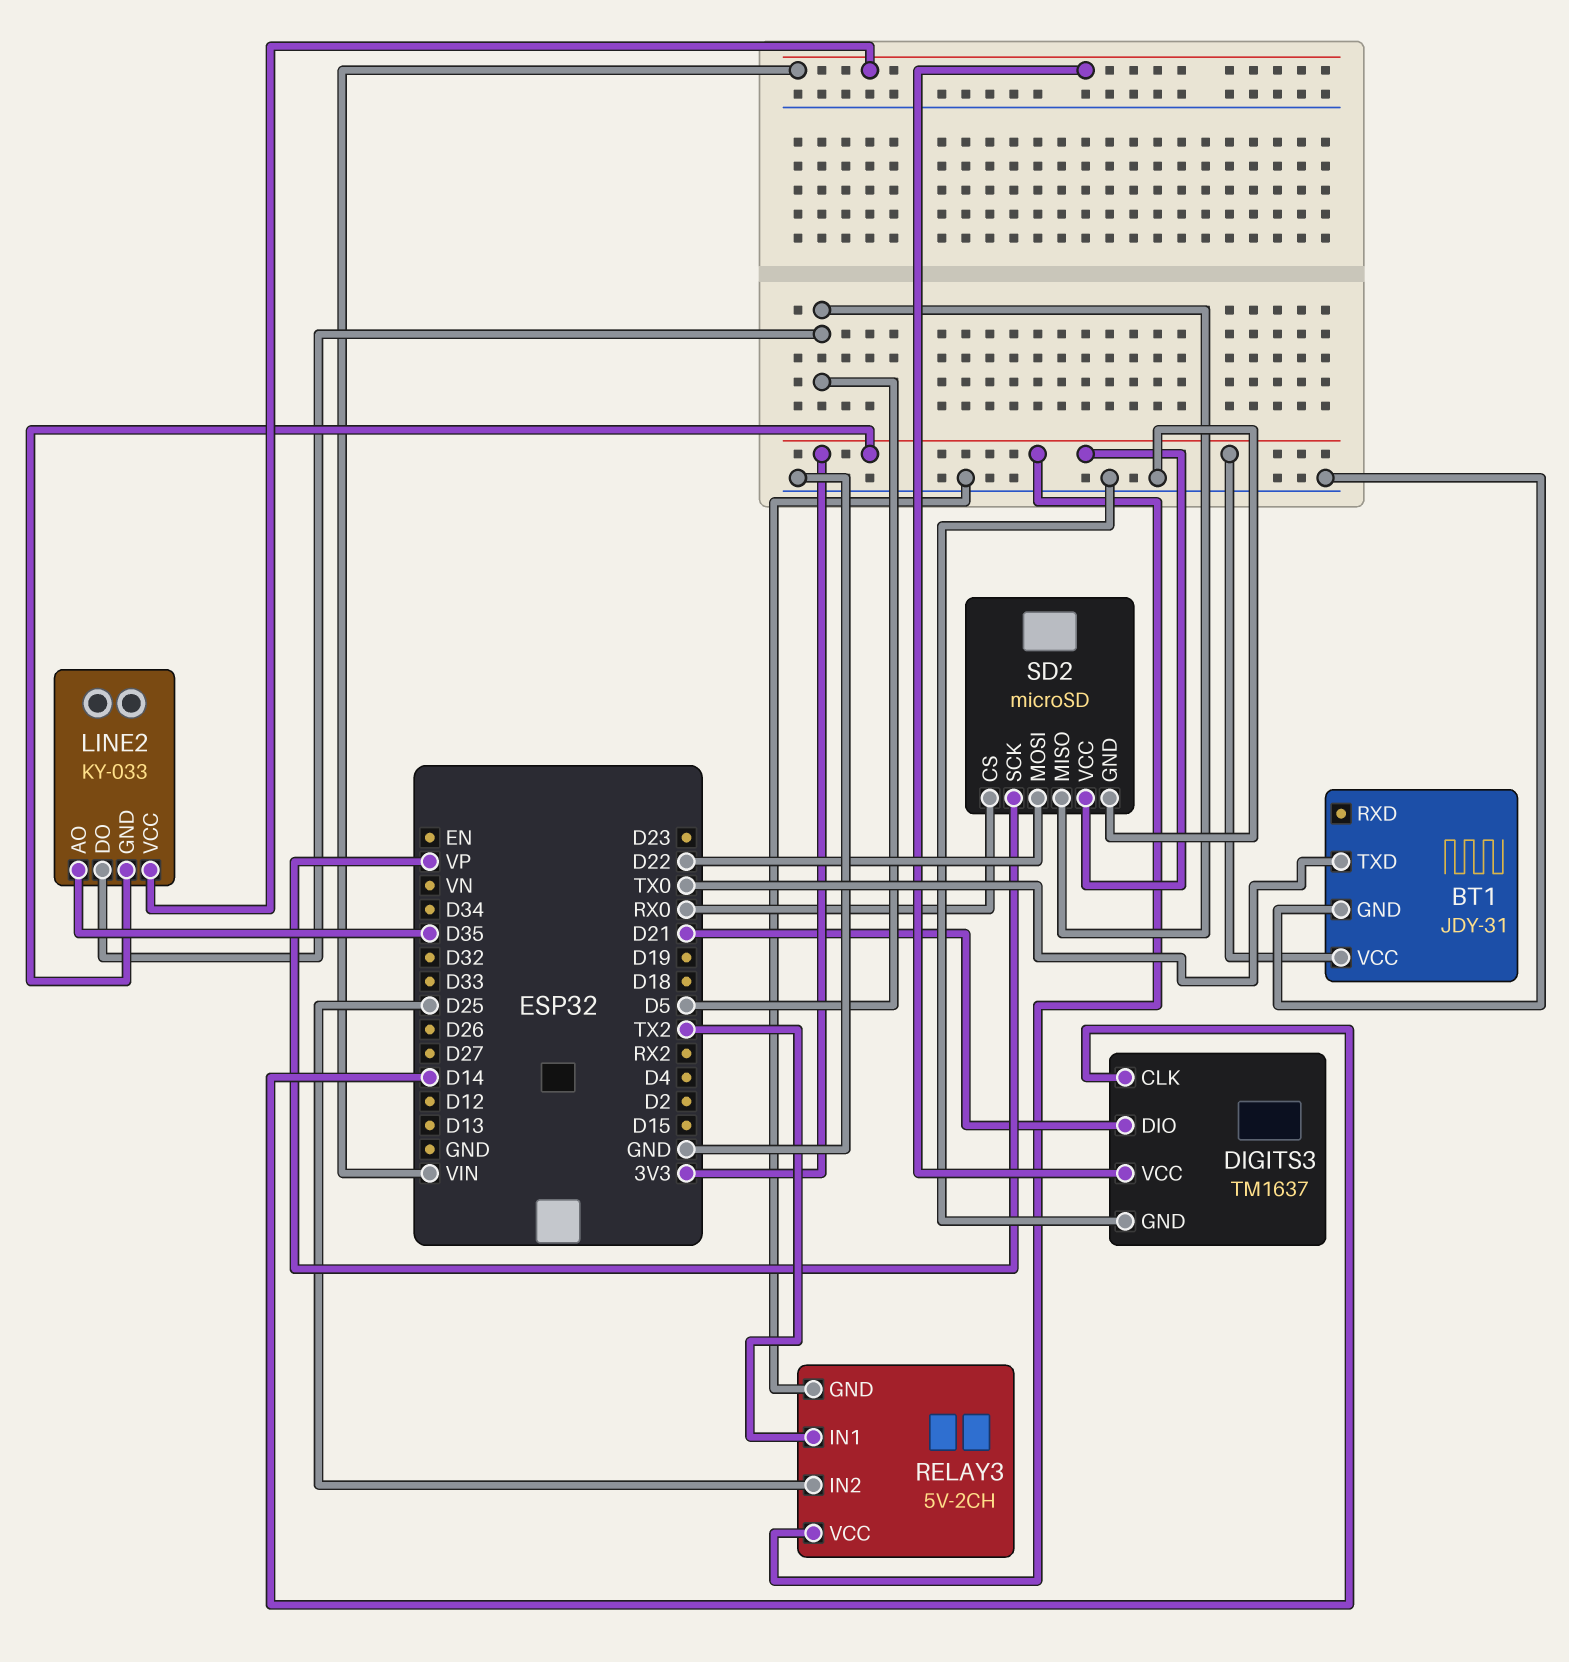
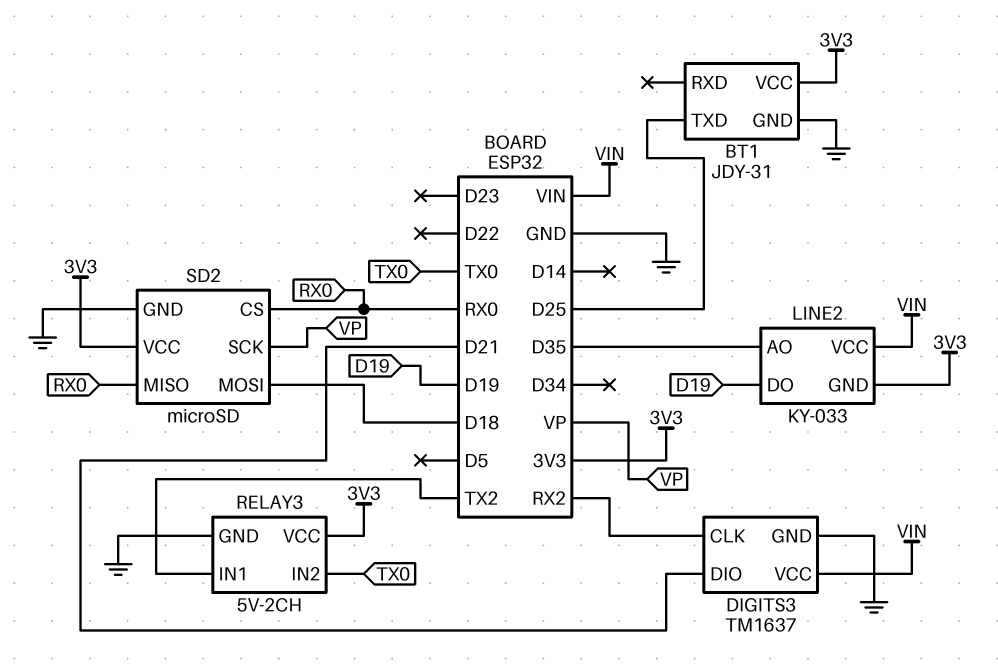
BT1 pin TXD: TX0 -> D25
DIGITS3 pin CLK: D14 -> RX2
LINE2 pin DO: D5 -> D19
RELAY3 pin IN2: D25 -> TX0
SD2 pin MISO: D5 -> RX0
SD2 pin MOSI: D22 -> D18

